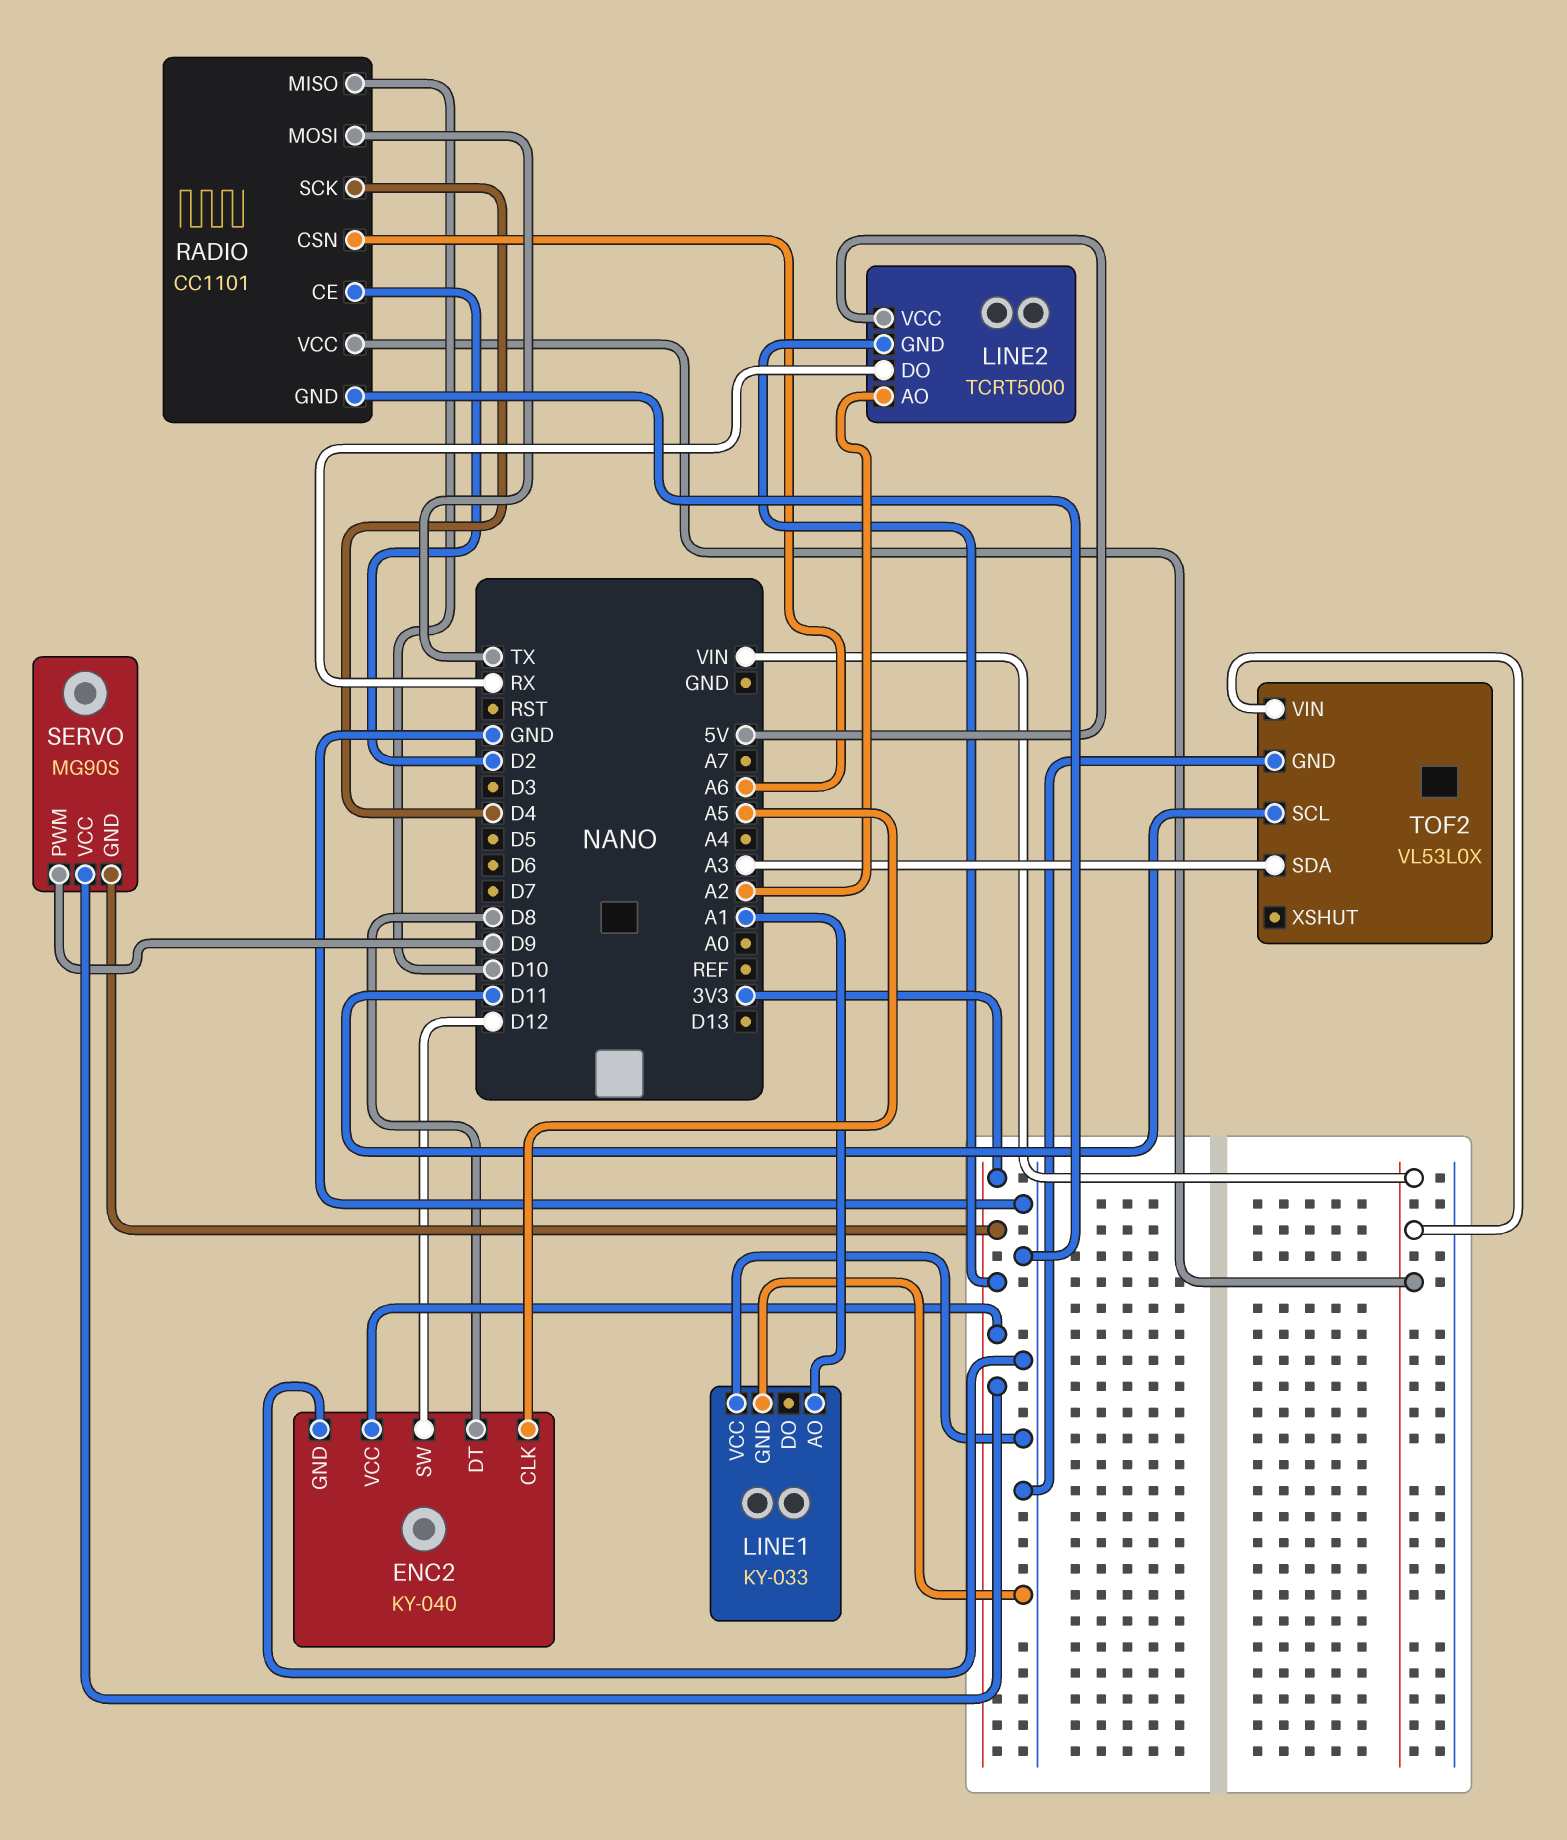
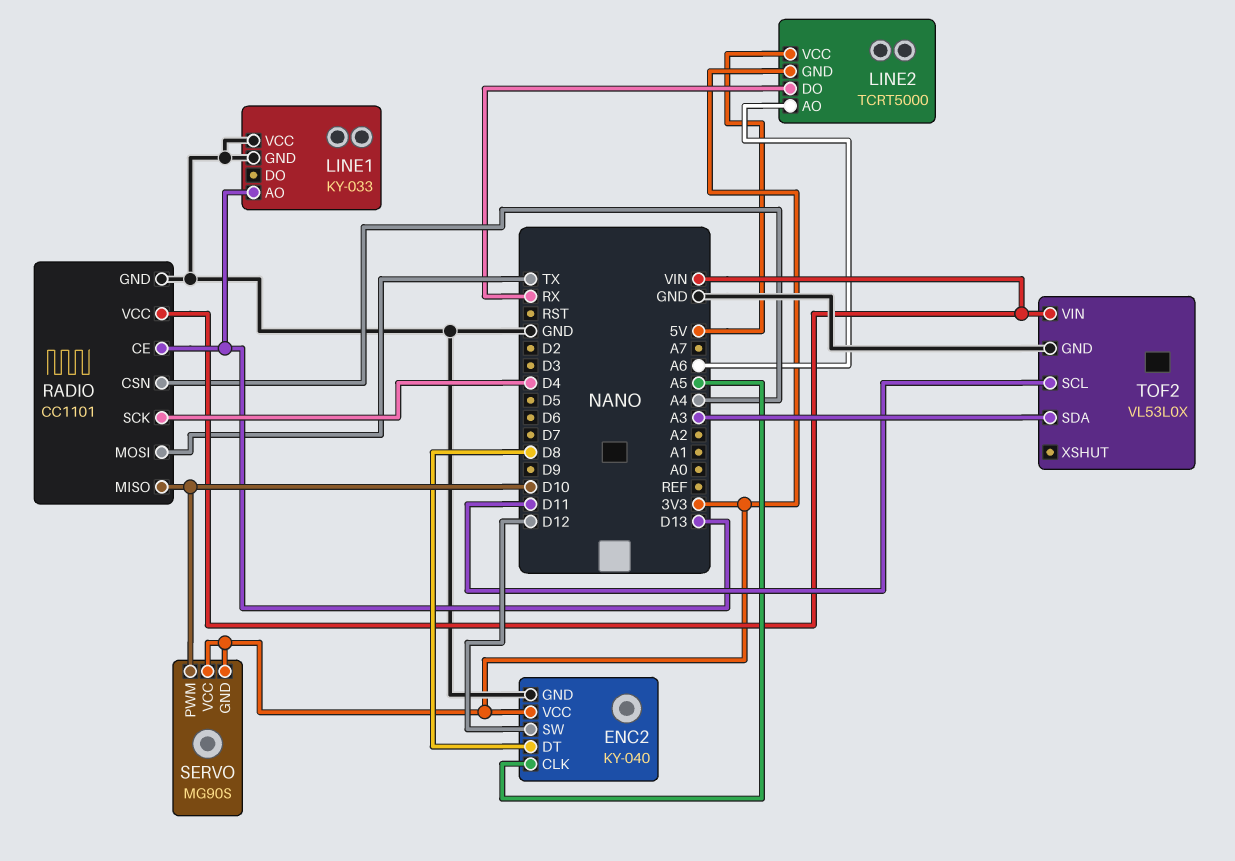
LINE1 pin AO: A1 -> D13
LINE2 pin AO: A2 -> A6
RADIO pin CE: D2 -> D13
RADIO pin CSN: A6 -> A4
SERVO pin PWM: D9 -> D10

